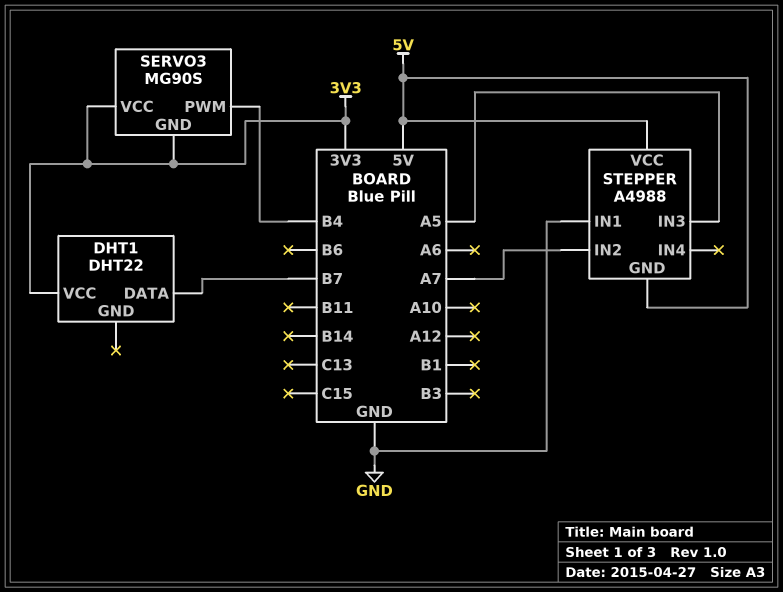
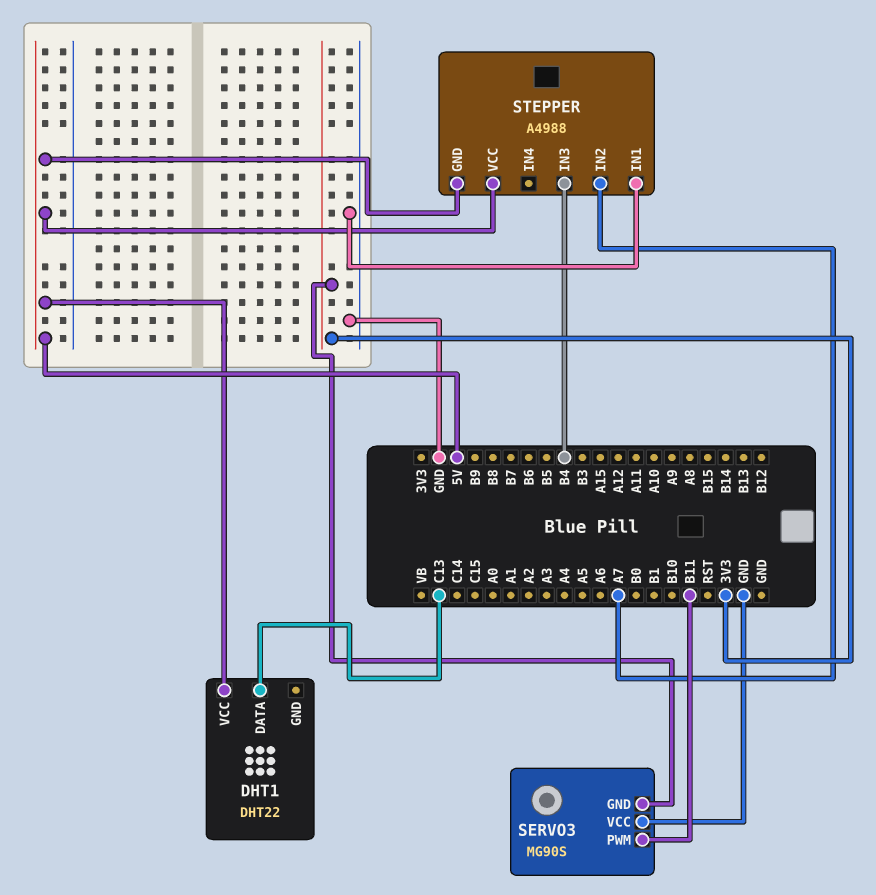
DHT1 pin DATA: B7 -> C13
DHT1 pin VCC: 3V3 -> 5V
SERVO3 pin PWM: B4 -> B11
SERVO3 pin VCC: 3V3 -> GND
STEPPER pin IN3: A5 -> B4

